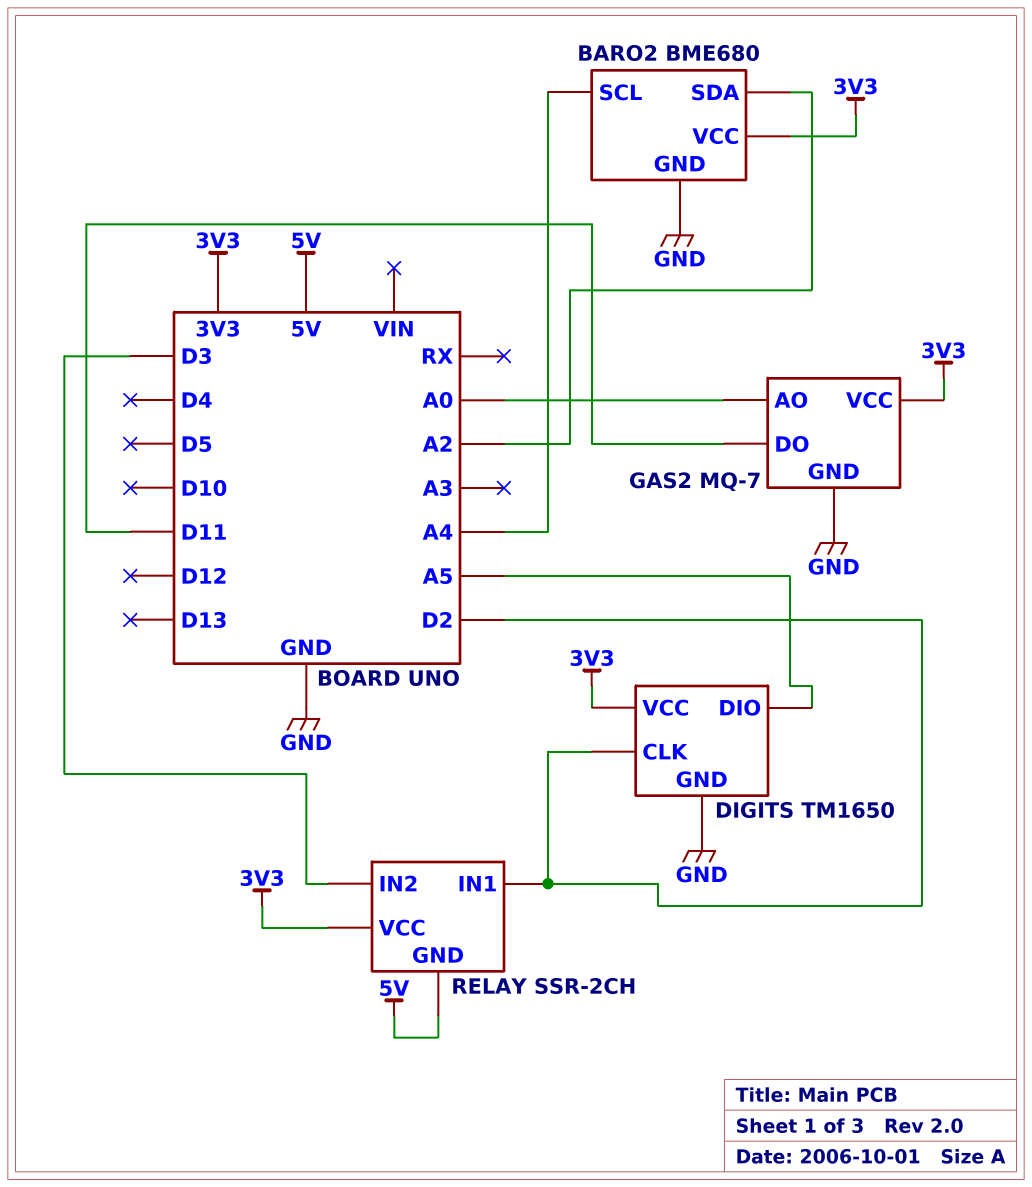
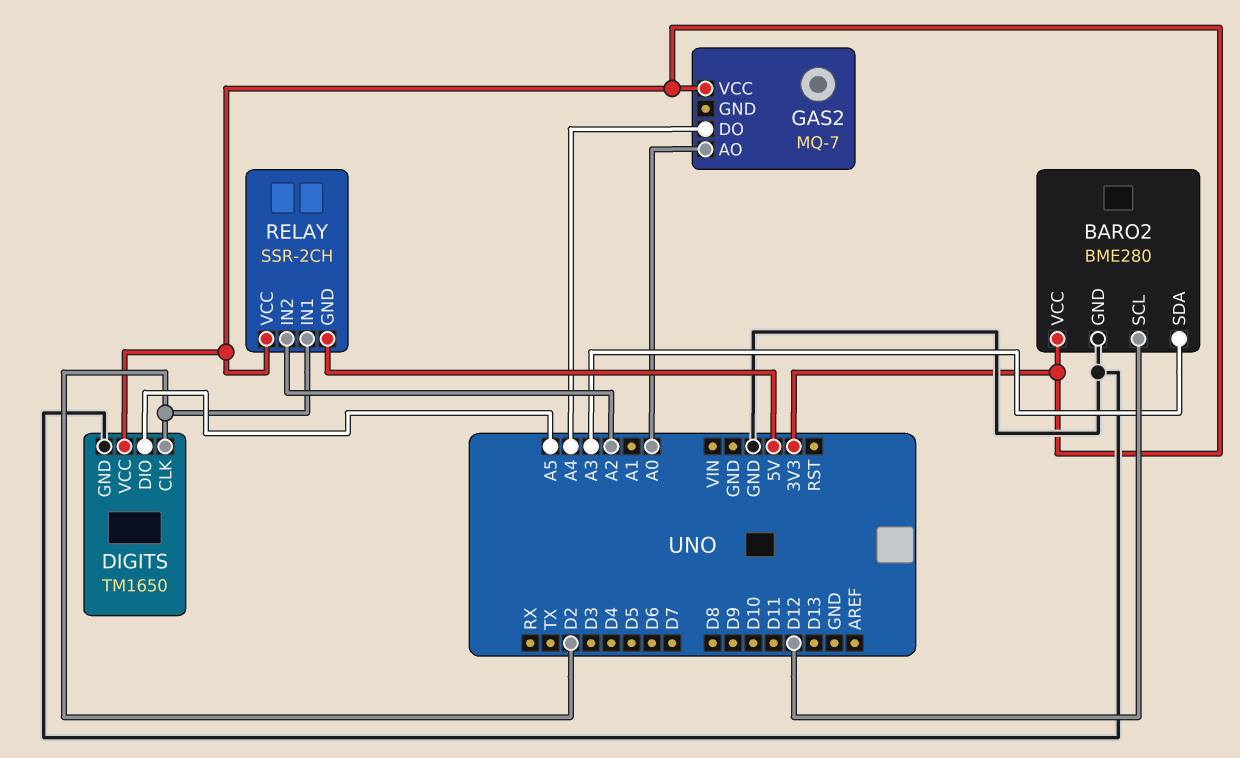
BARO2: BME680 -> BME280
BARO2 pin SCL: A4 -> D12
BARO2 pin SDA: A2 -> A3
GAS2 pin DO: D11 -> A4
GAS2 pin GND: GND -> none
RELAY pin IN2: D3 -> A2

